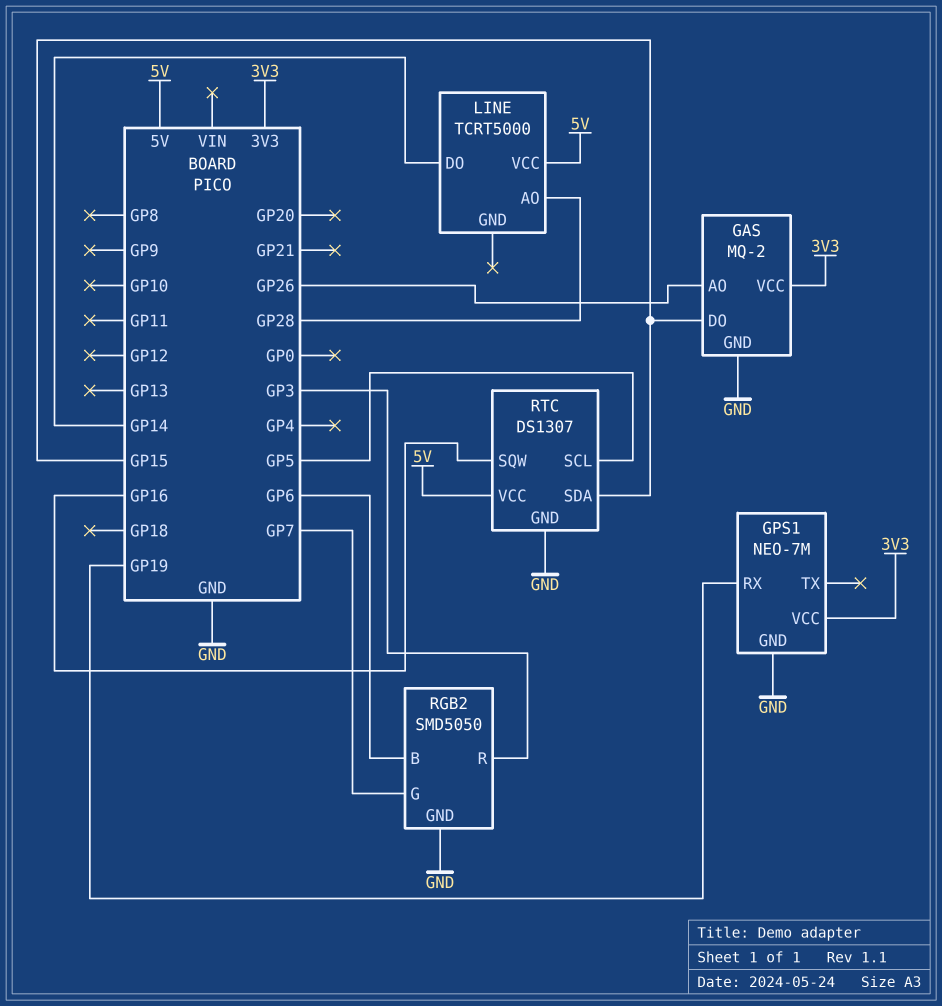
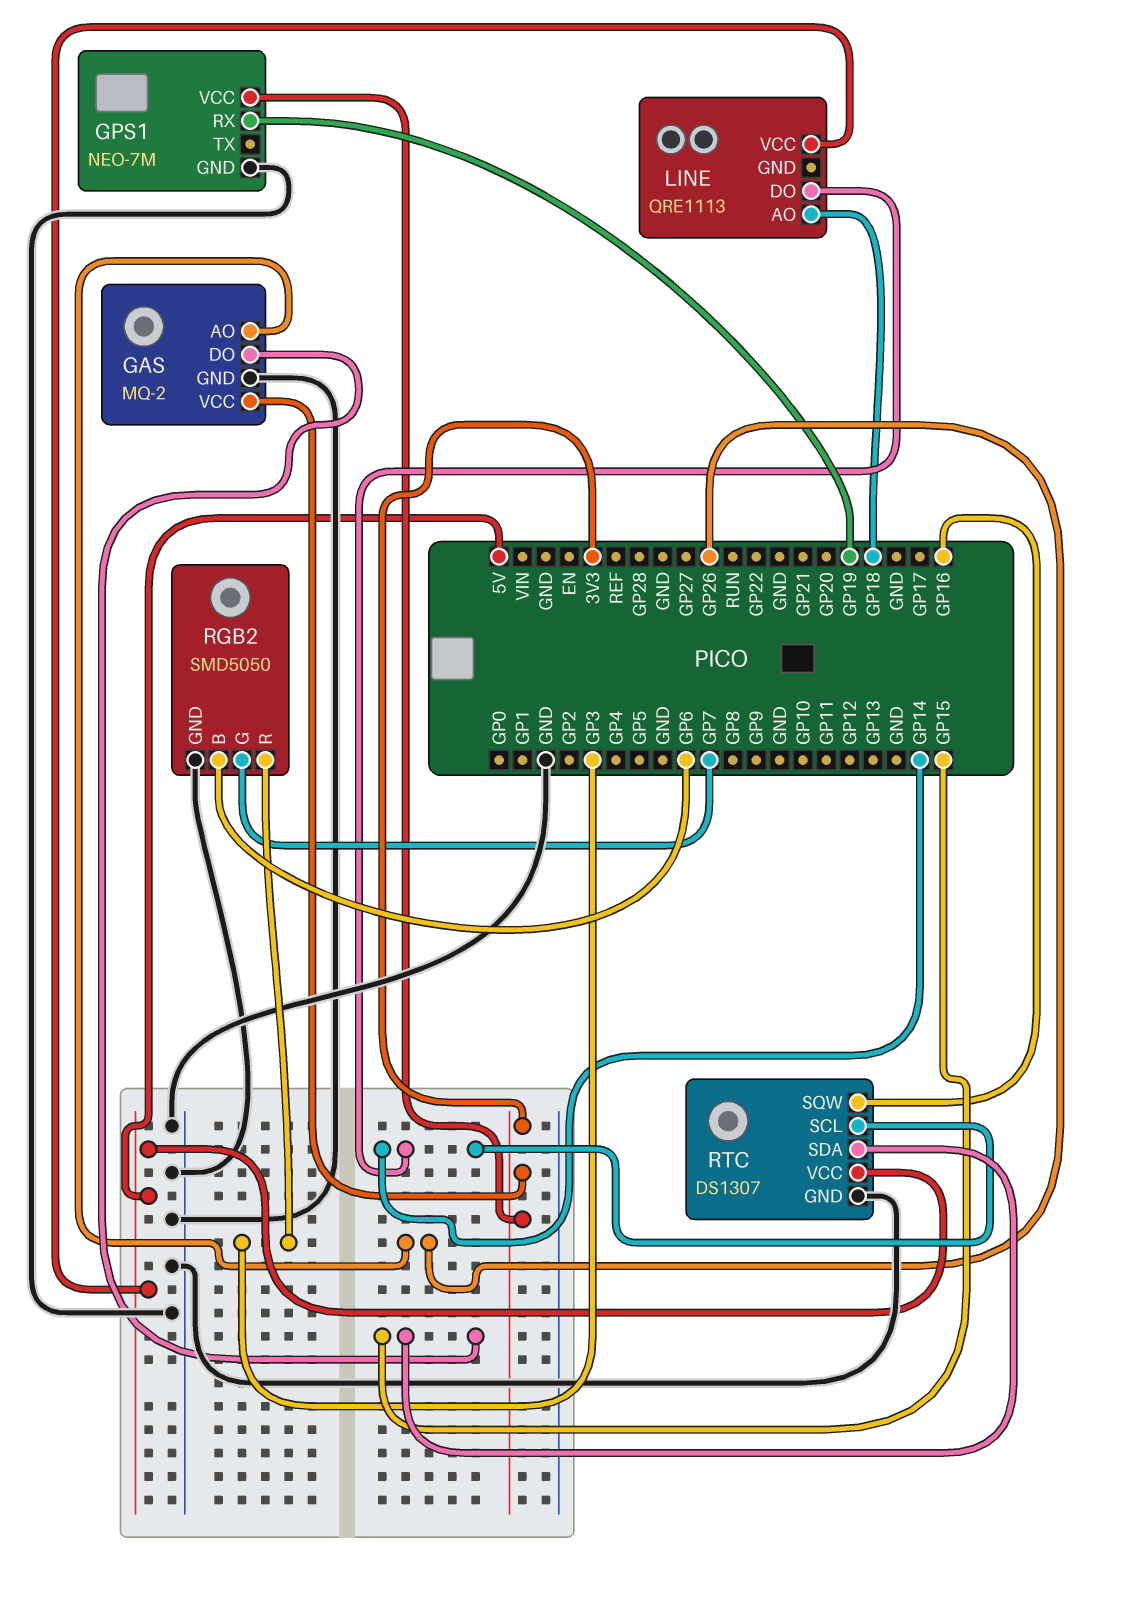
LINE: TCRT5000 -> QRE1113
LINE pin AO: GP28 -> GP18
RTC pin SCL: GP5 -> GP14

